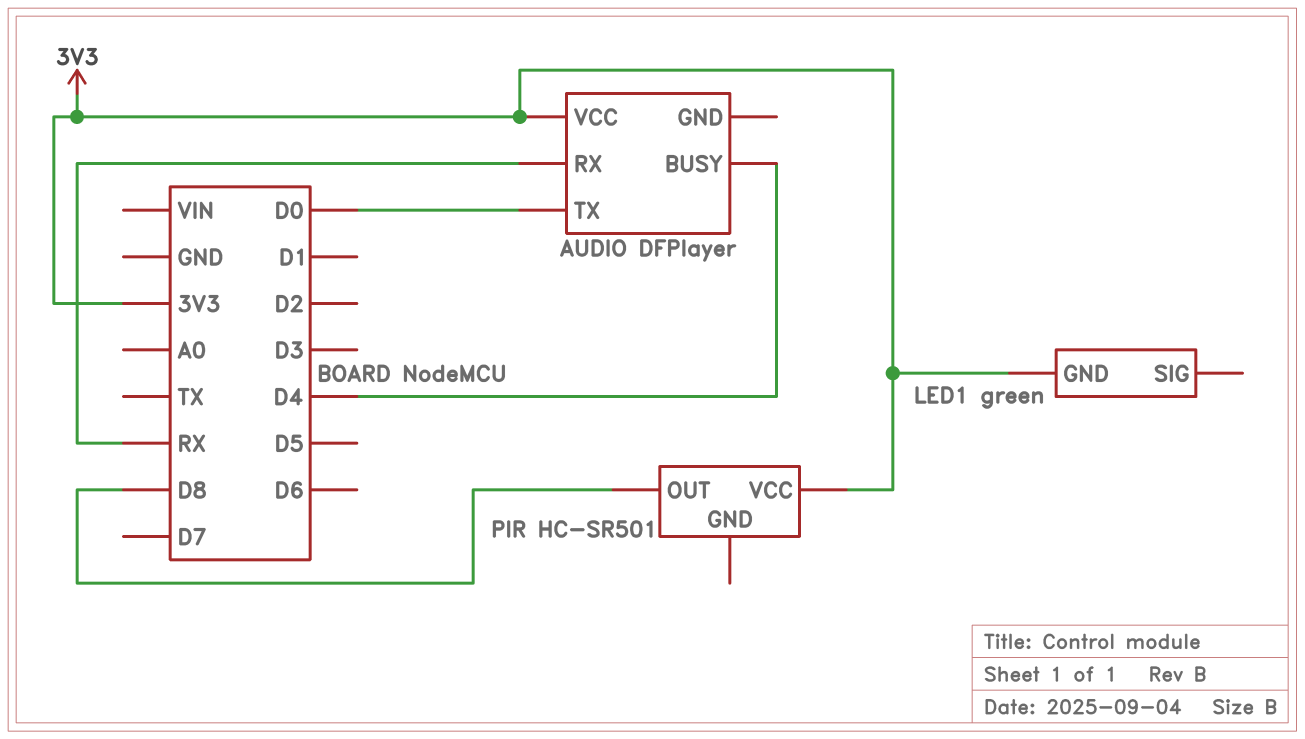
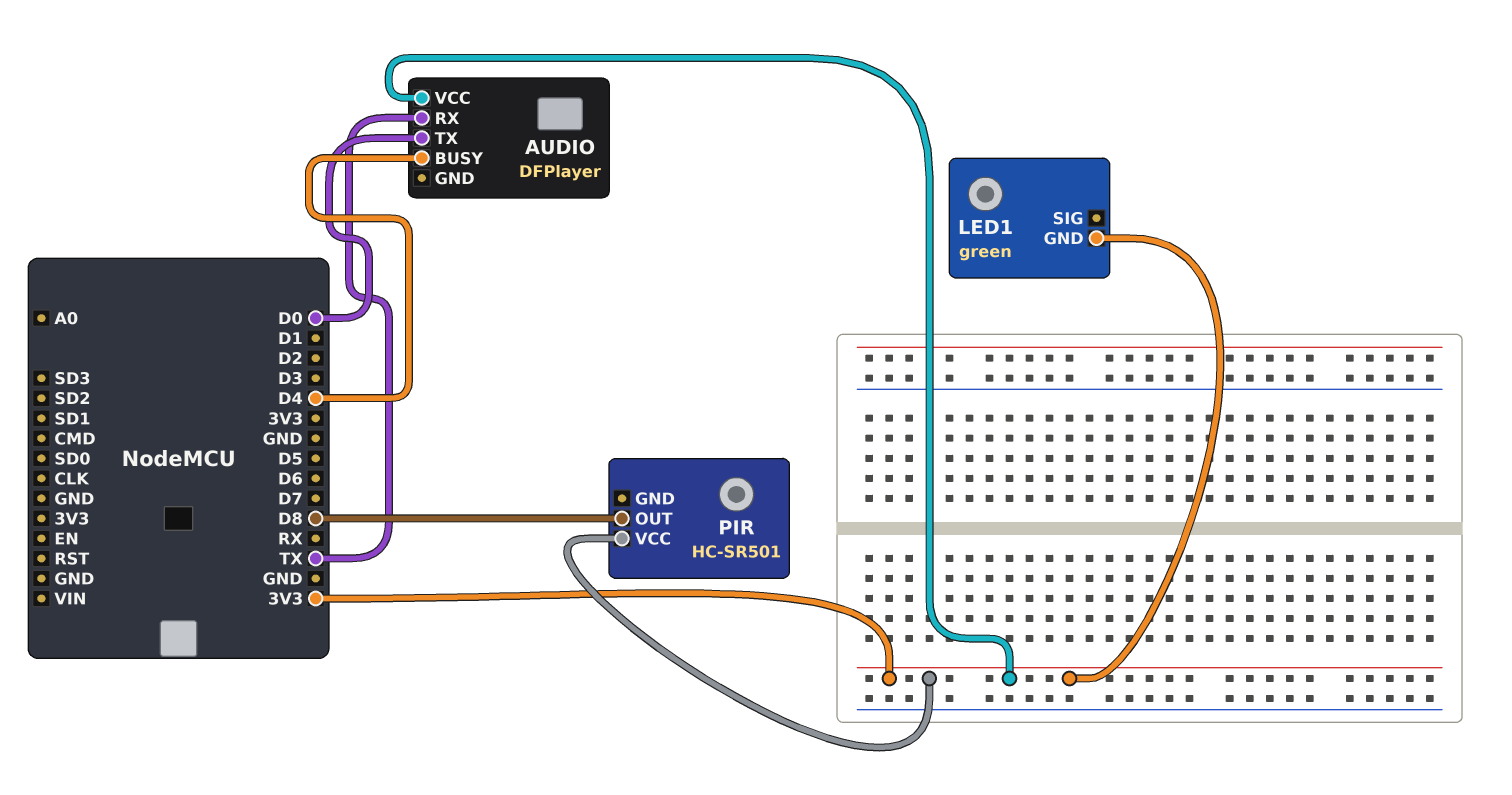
AUDIO pin RX: RX -> TX

